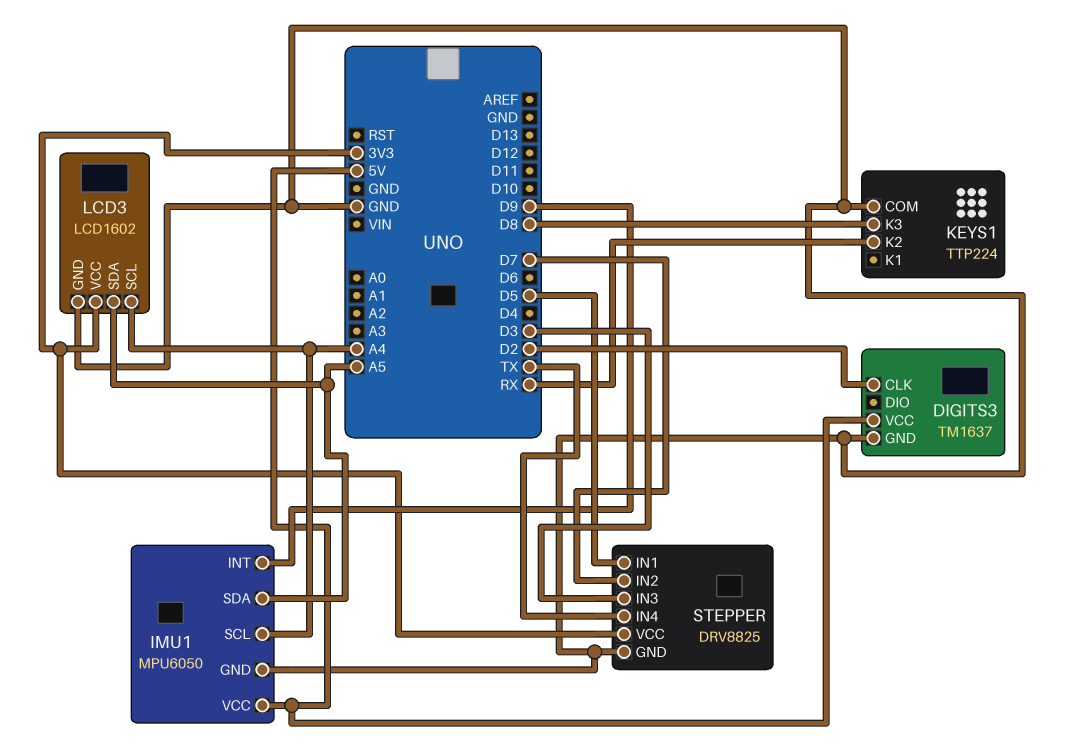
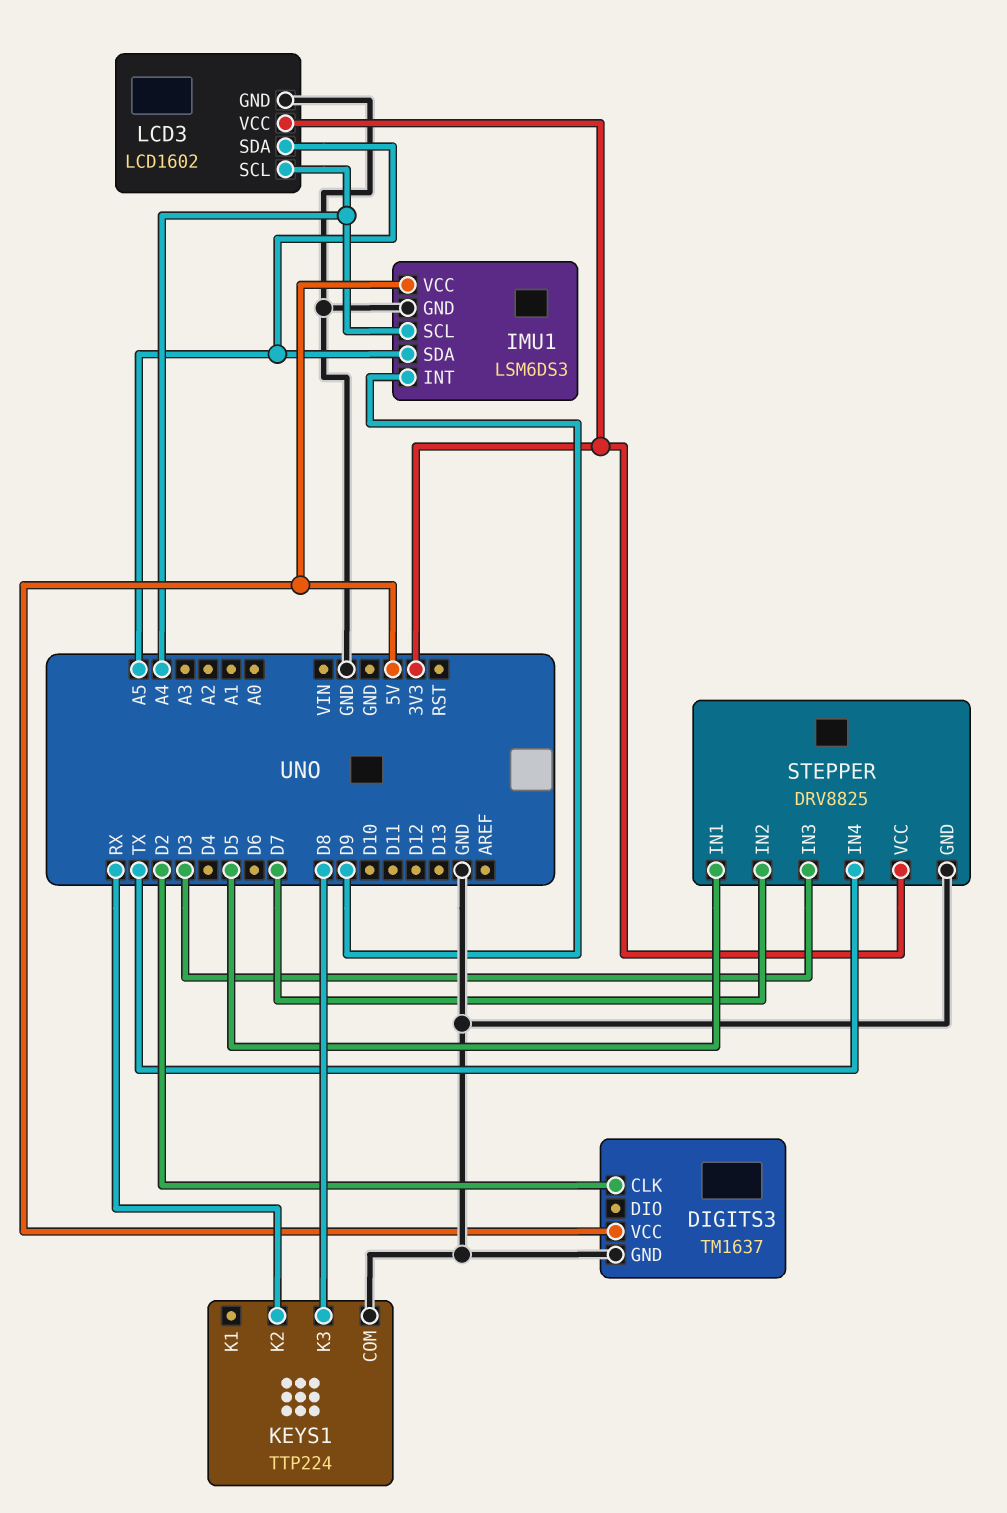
IMU1: MPU6050 -> LSM6DS3

